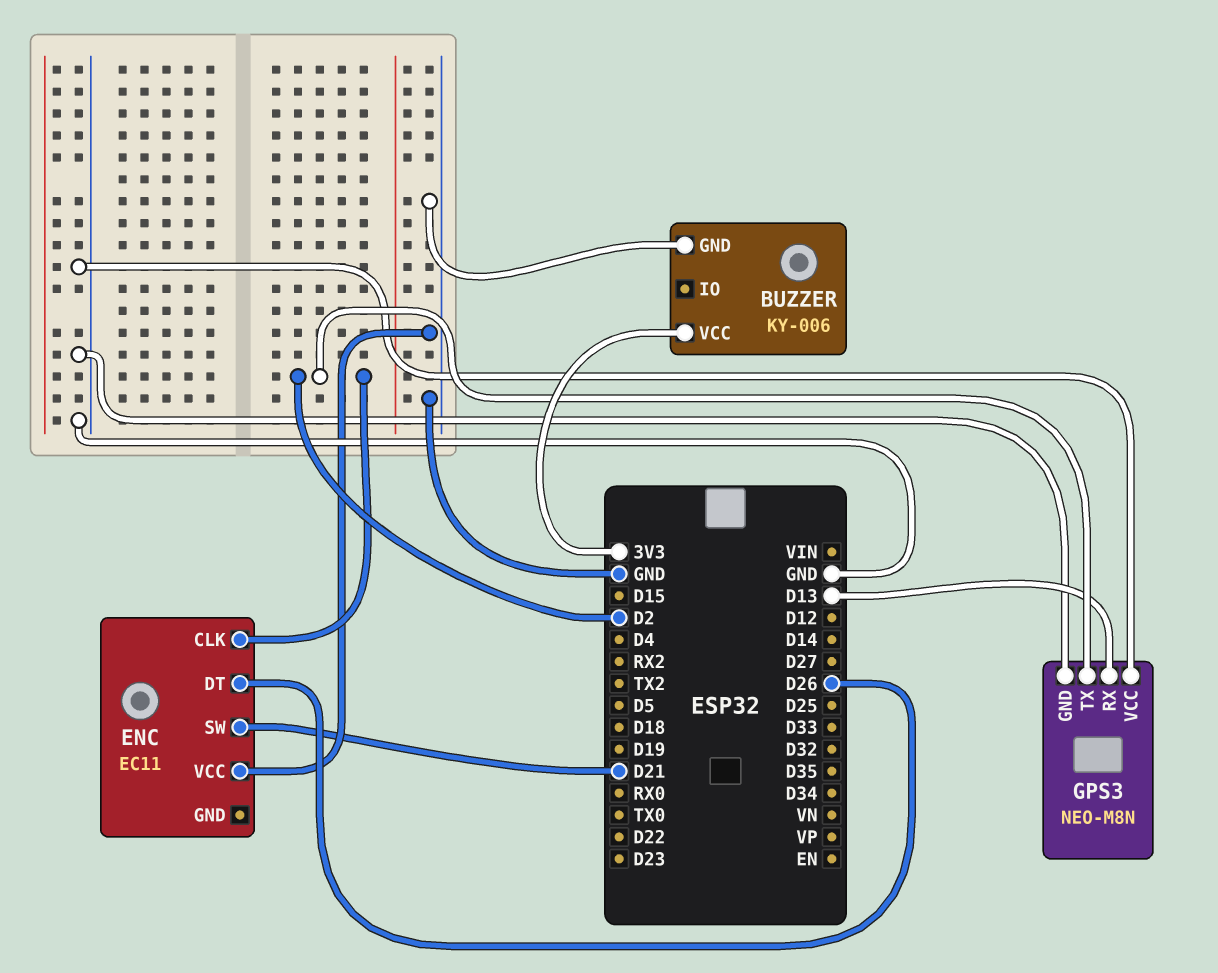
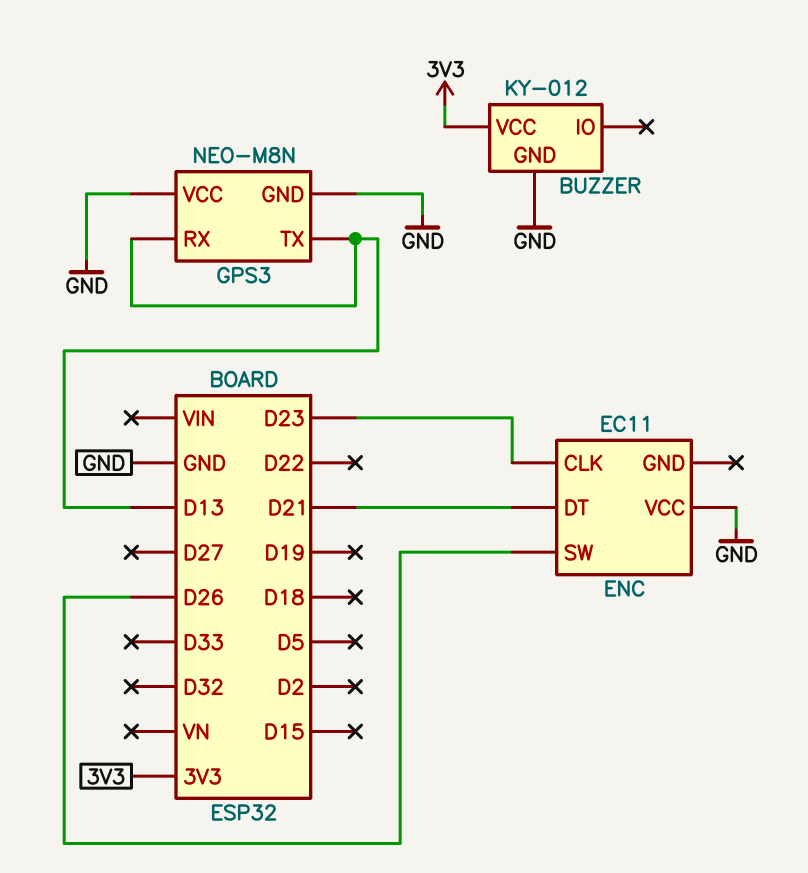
BUZZER: KY-006 -> KY-012
ENC pin CLK: D2 -> D23
ENC pin DT: D26 -> D21
ENC pin SW: D21 -> D26
GPS3 pin TX: D2 -> D13

